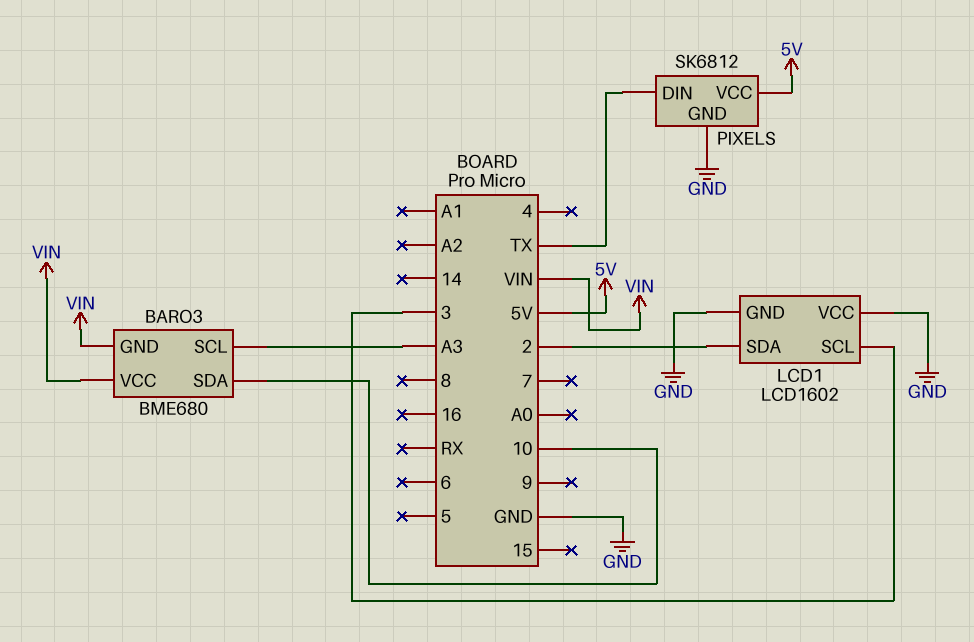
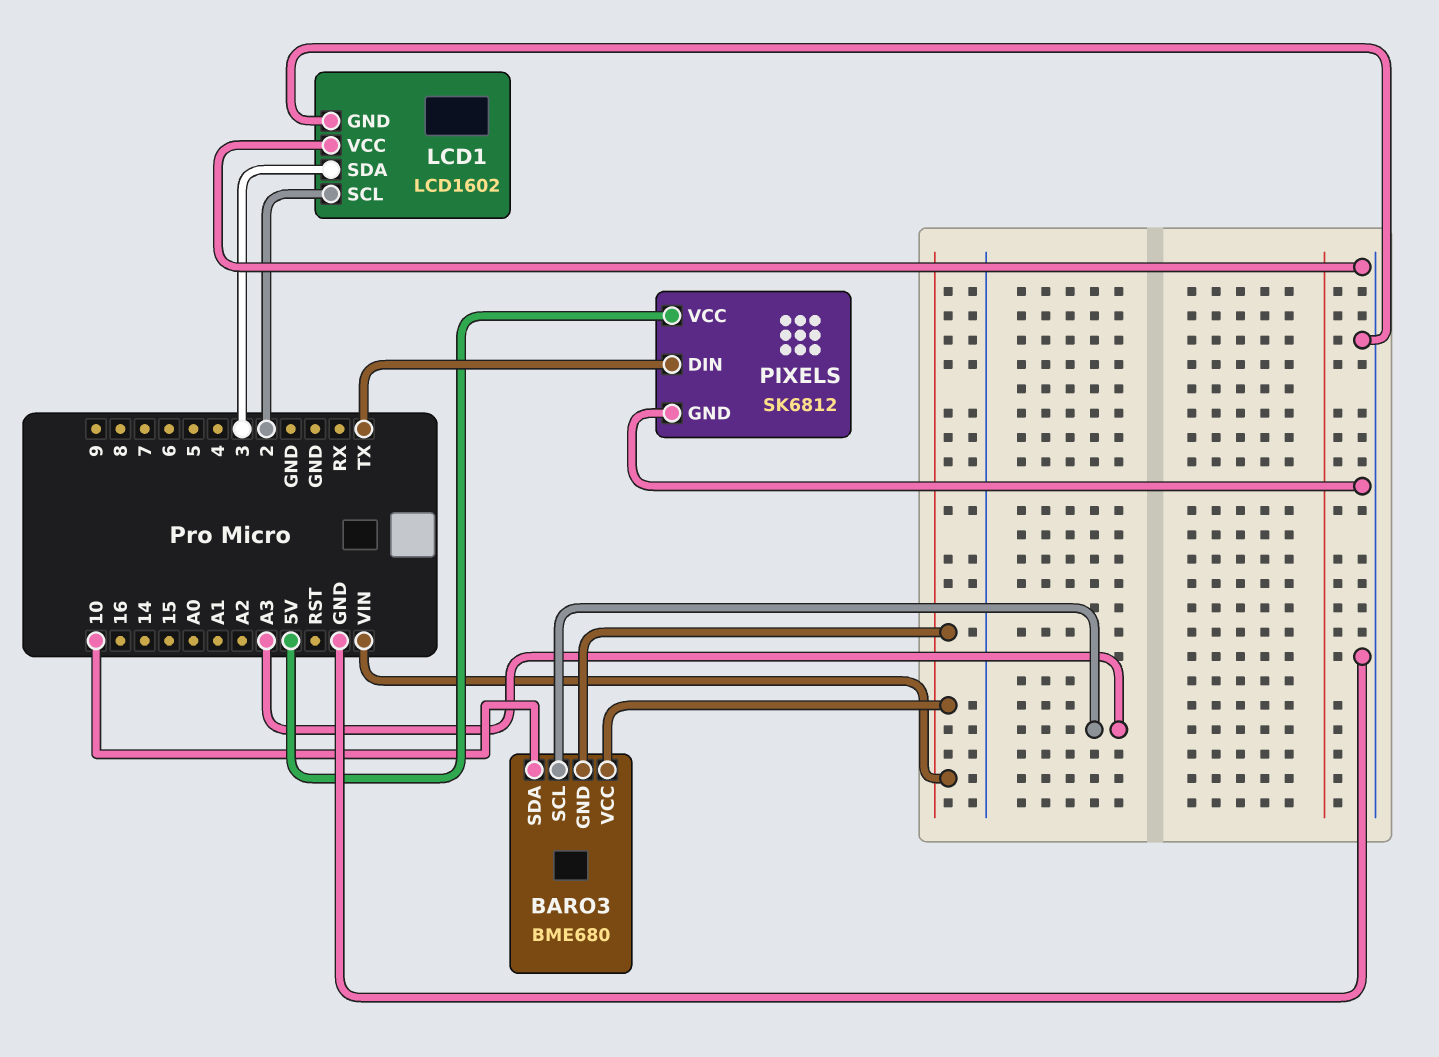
LCD1 pin SCL: 3 -> 2
LCD1 pin SDA: 2 -> 3

